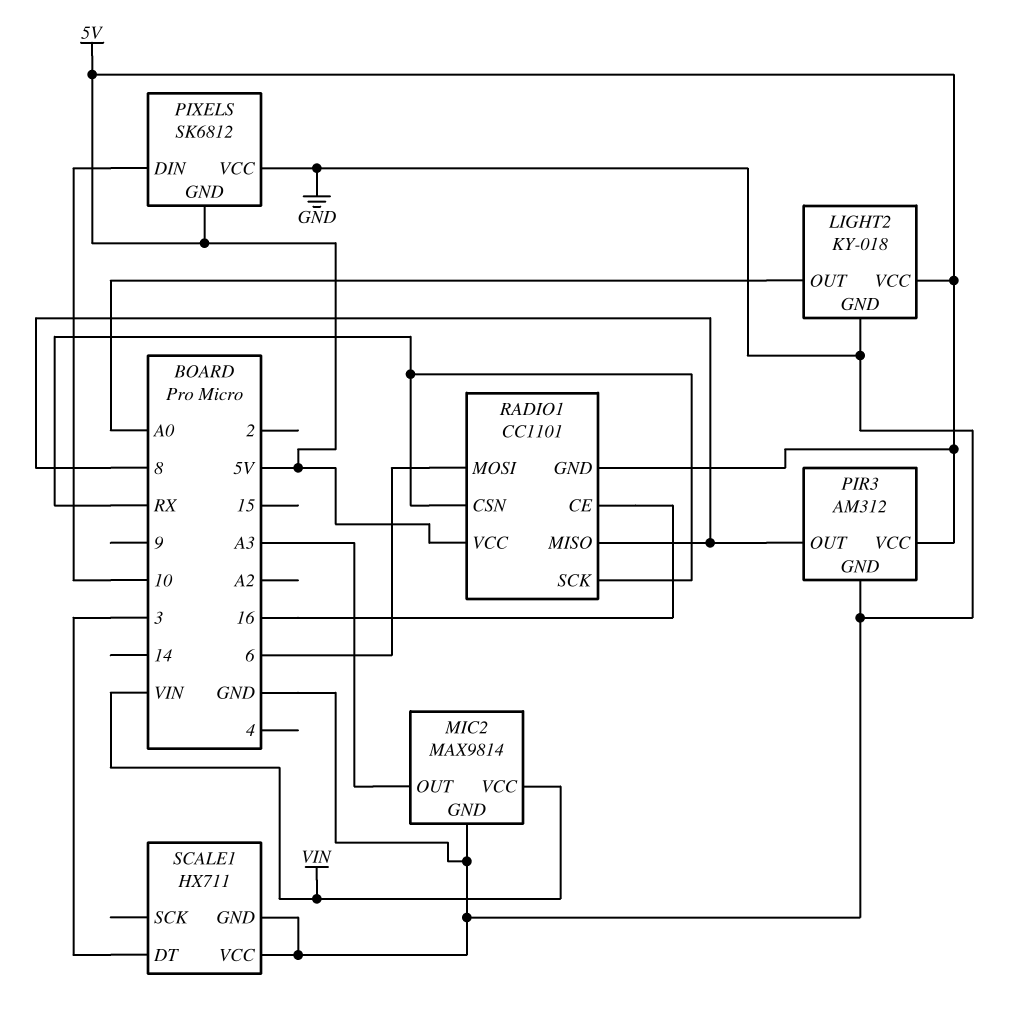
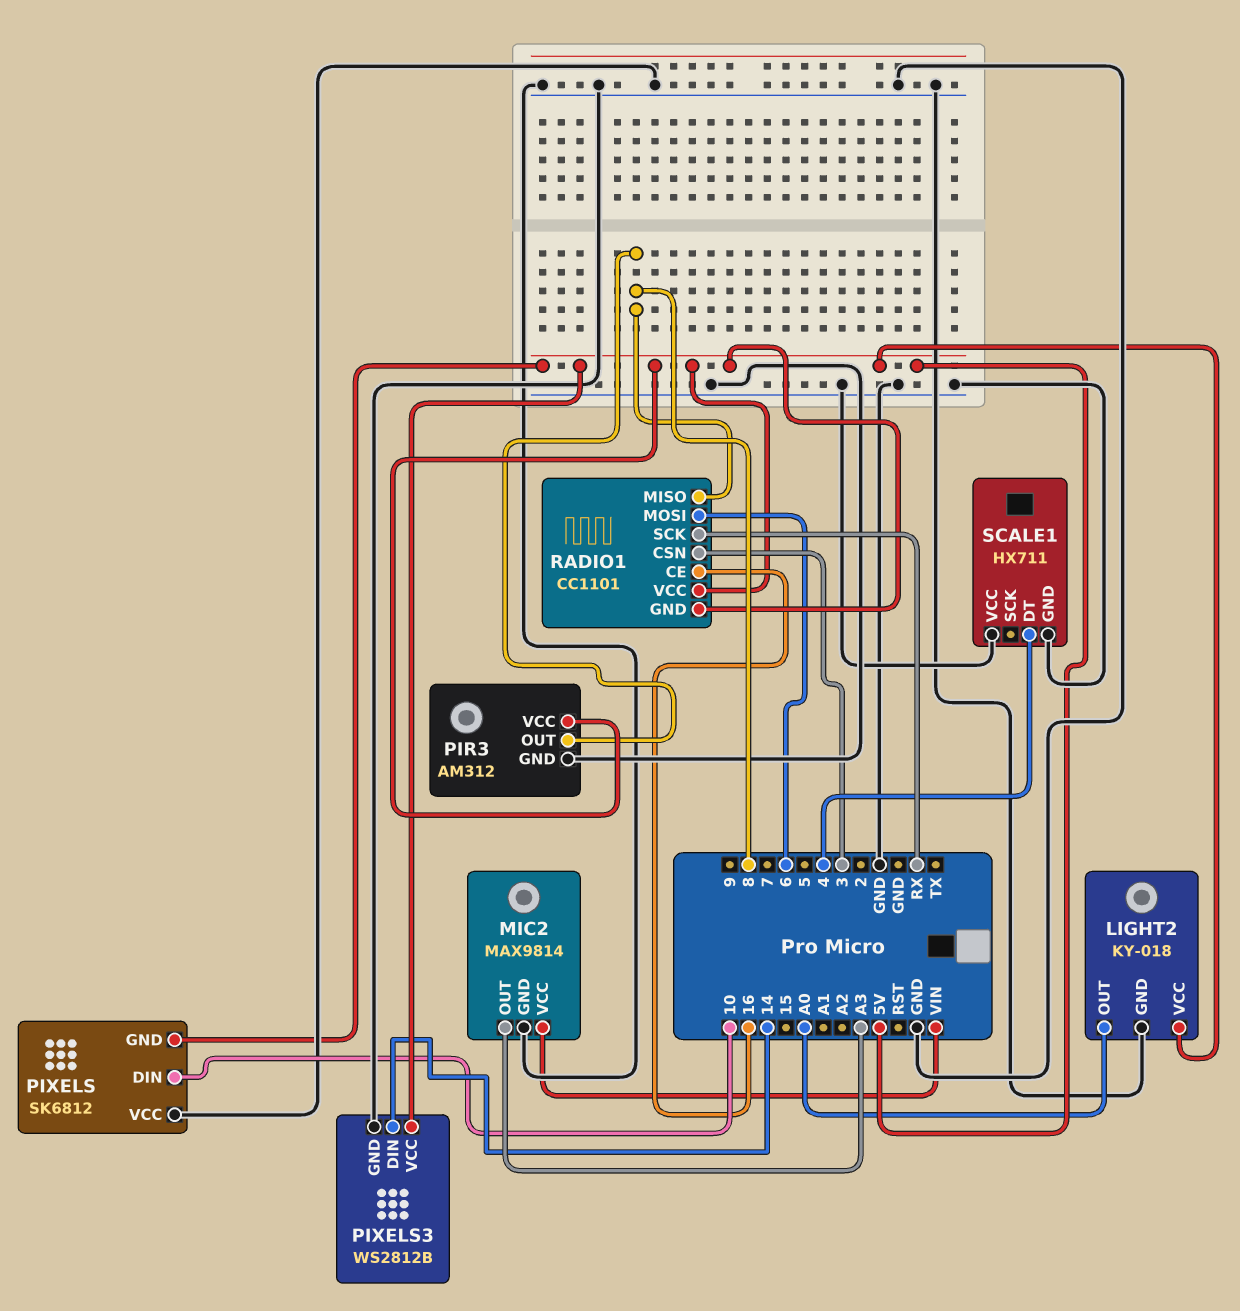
PIXELS3: none -> WS2812B
PIXELS3 pin DIN: none -> 14
PIXELS3 pin GND: none -> GND
PIXELS3 pin VCC: none -> 5V
RADIO1 pin CSN: RX -> 3
SCALE1 pin DT: 3 -> 4

